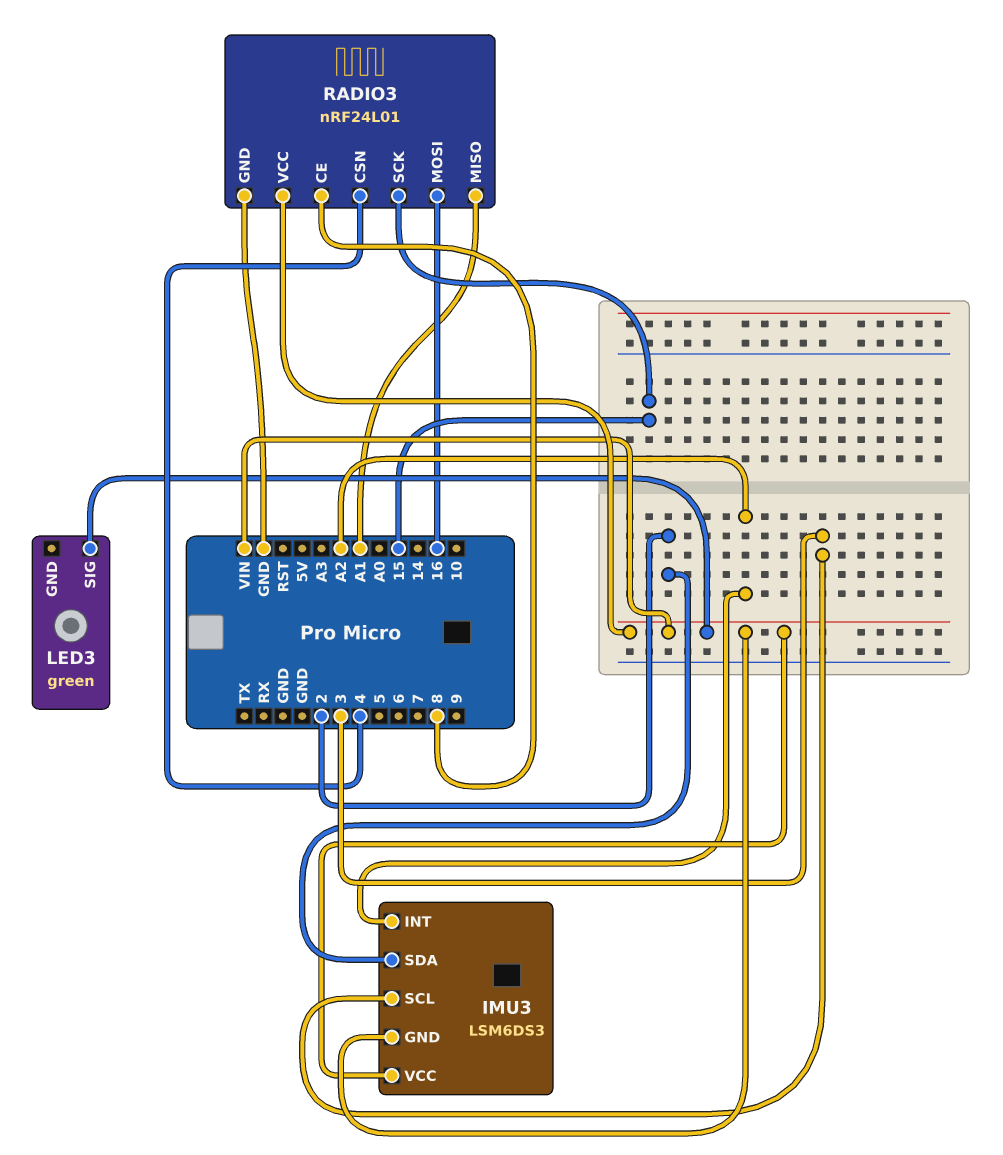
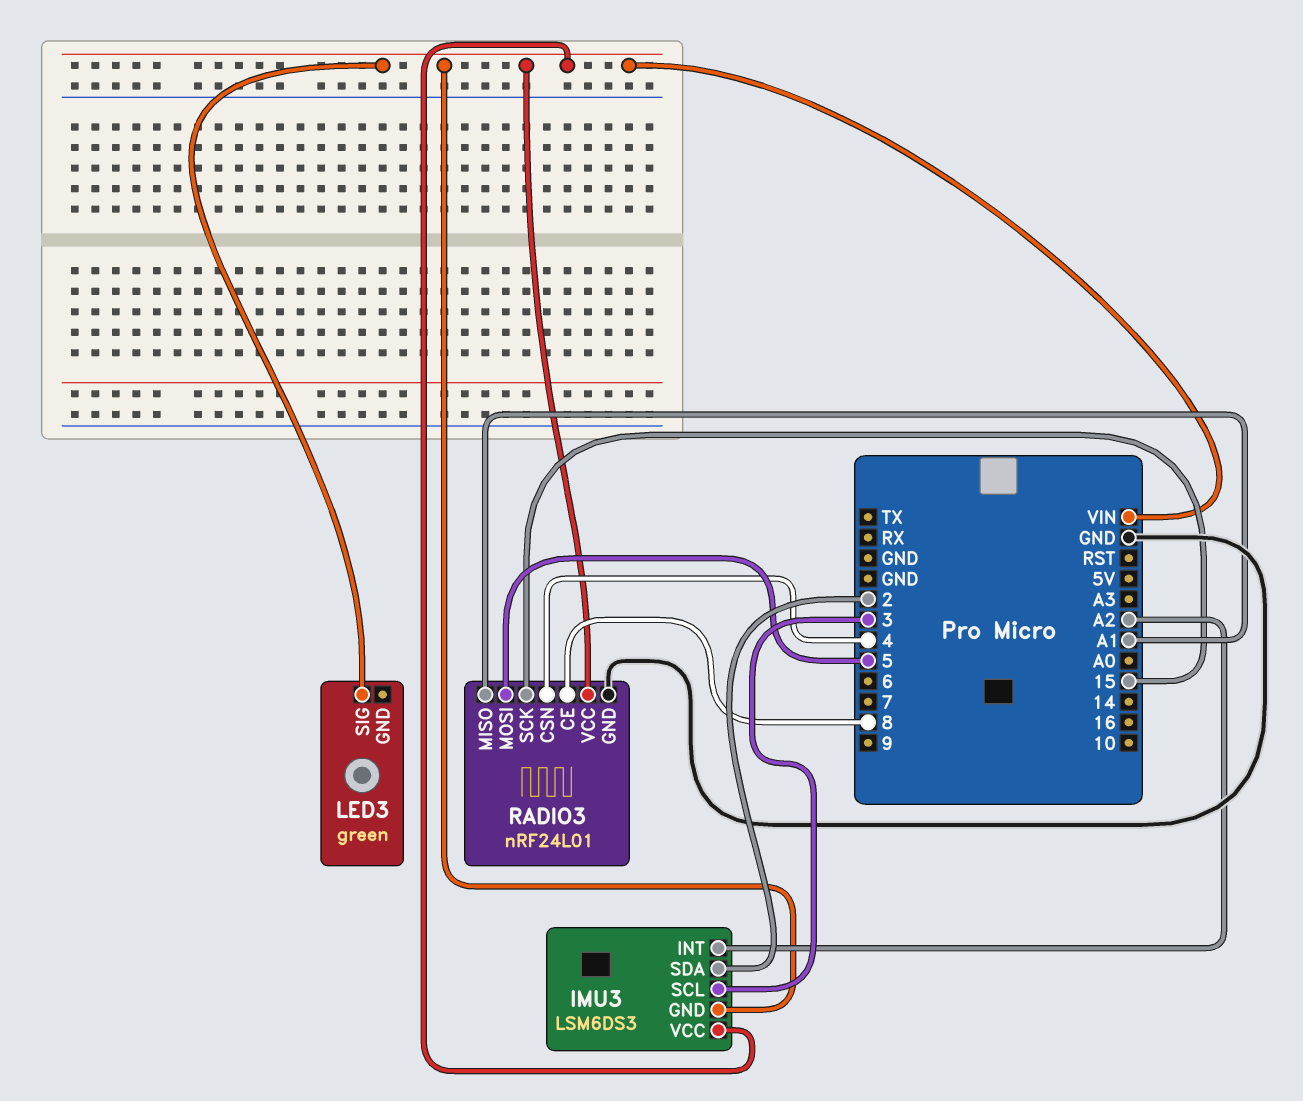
RADIO3 pin MOSI: 16 -> 5

